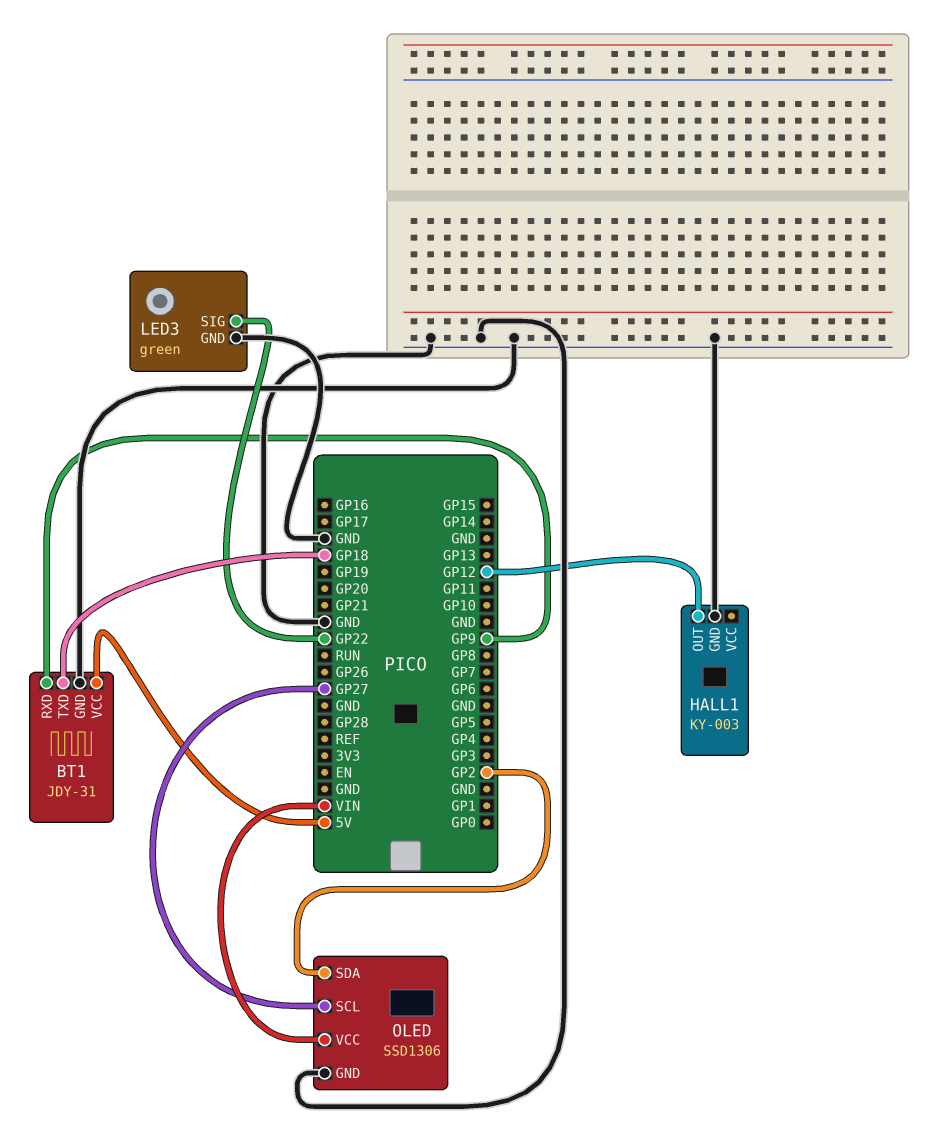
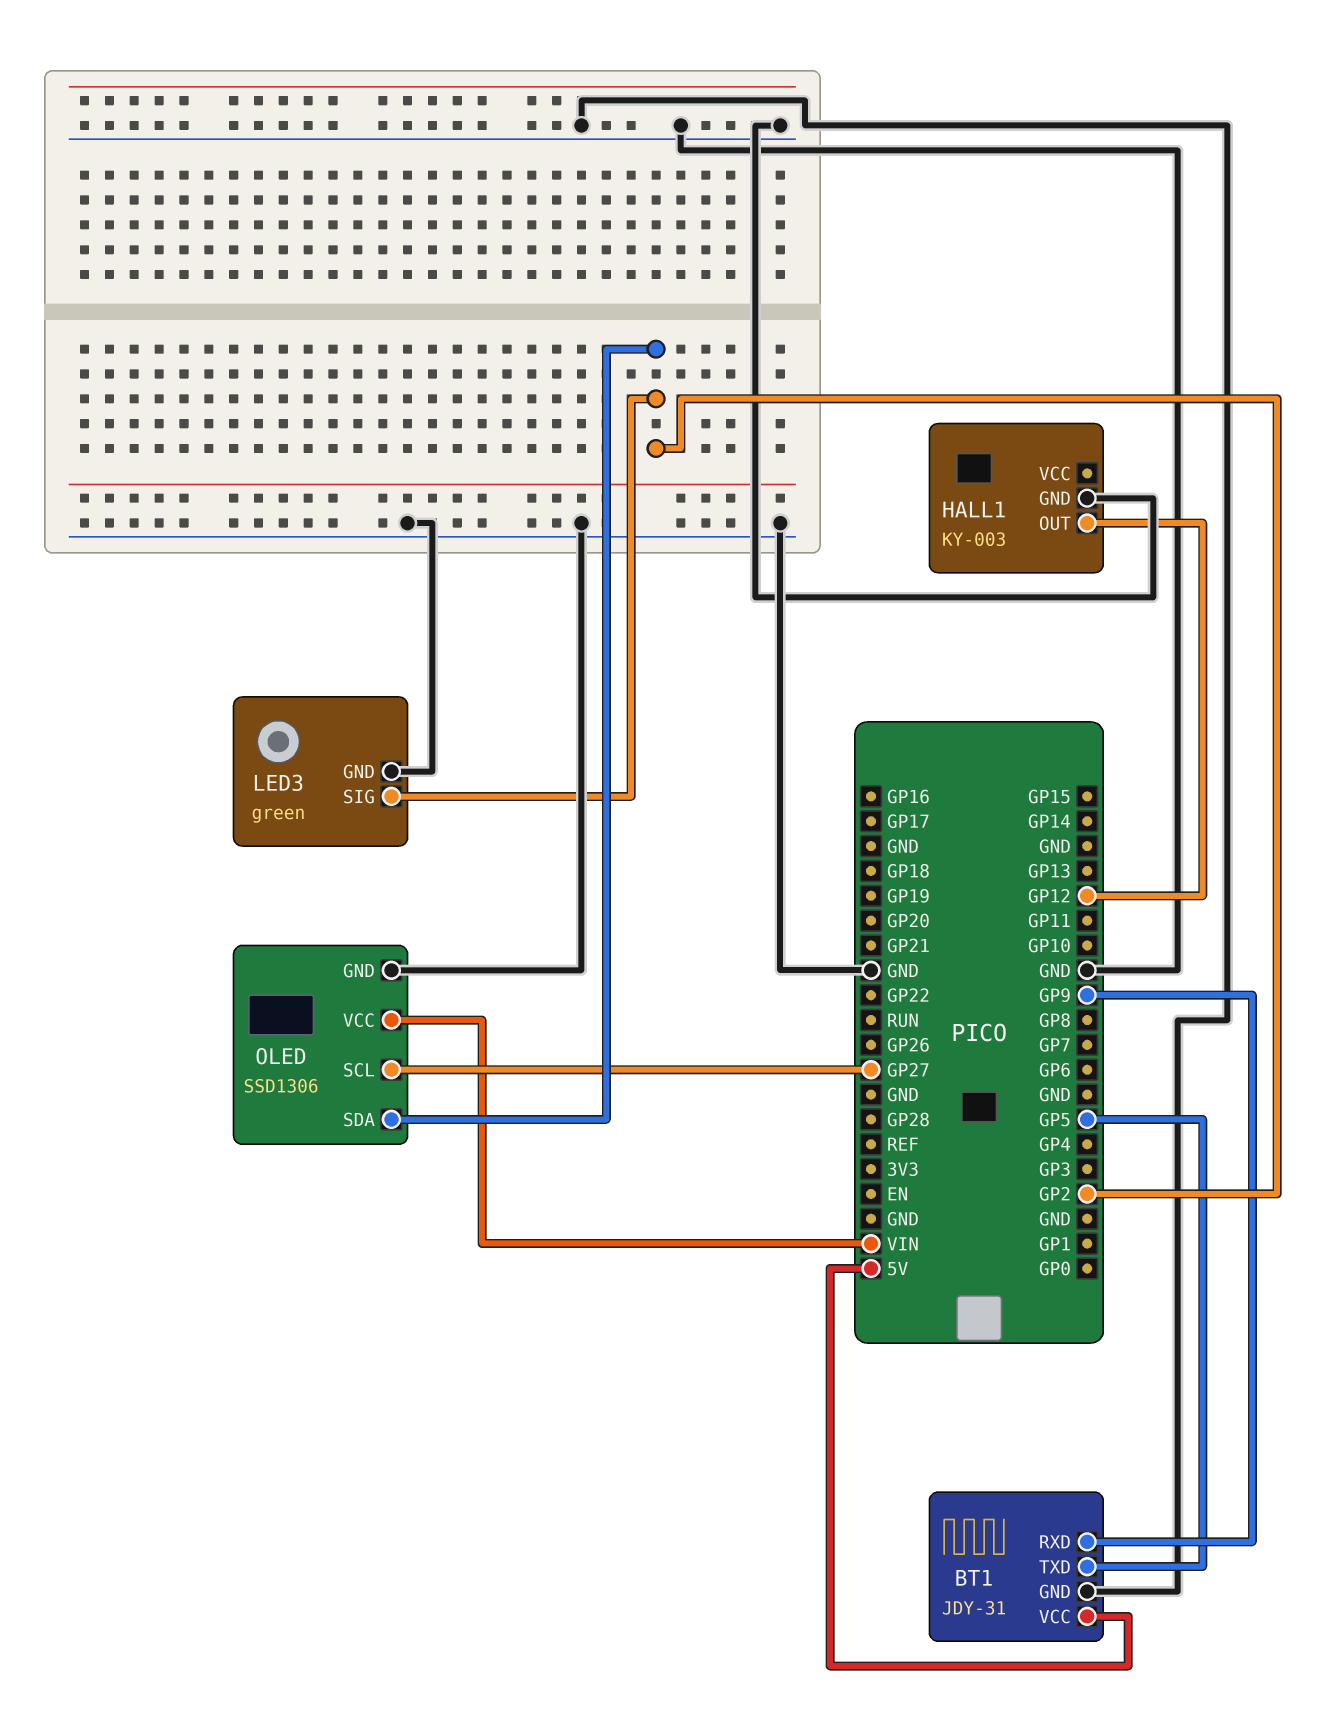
BT1 pin TXD: GP18 -> GP5
LED3 pin SIG: GP22 -> GP2

